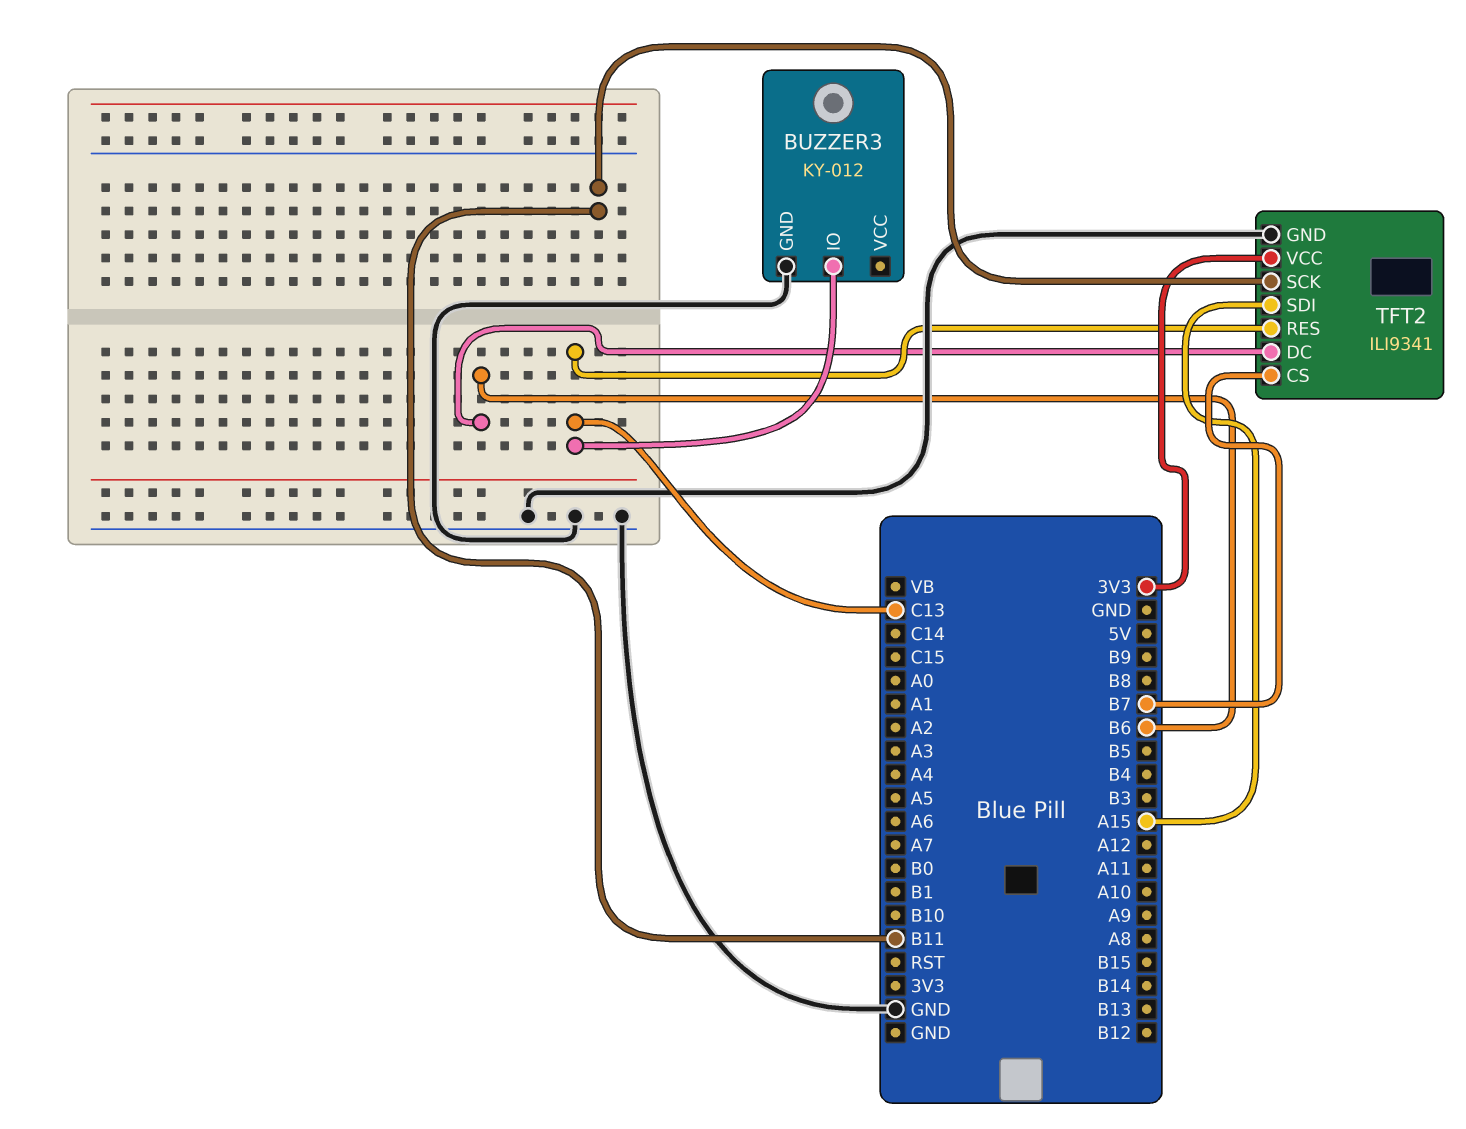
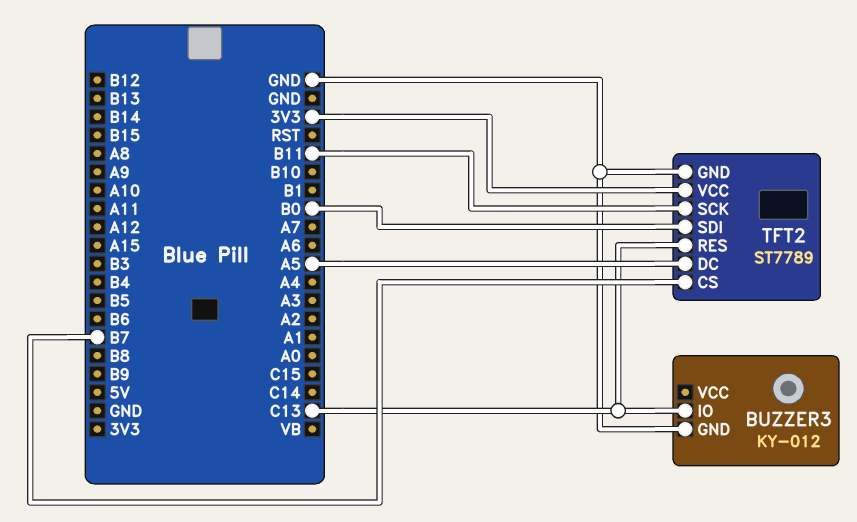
TFT2: ILI9341 -> ST7789
TFT2 pin DC: B6 -> A5
TFT2 pin SDI: A15 -> B0

